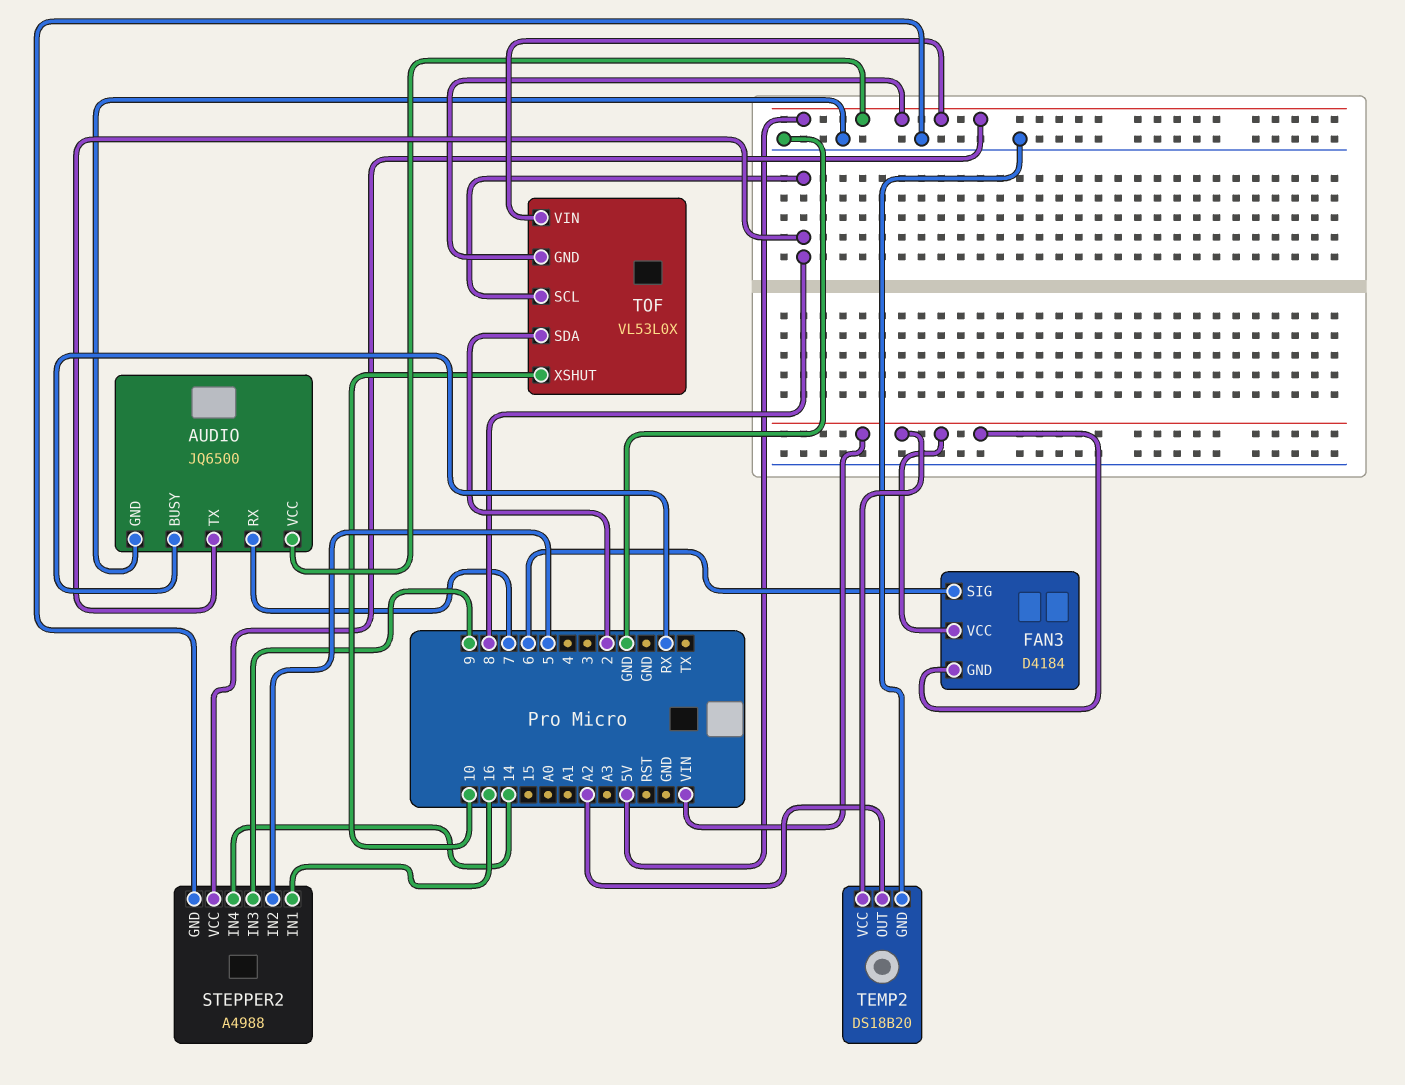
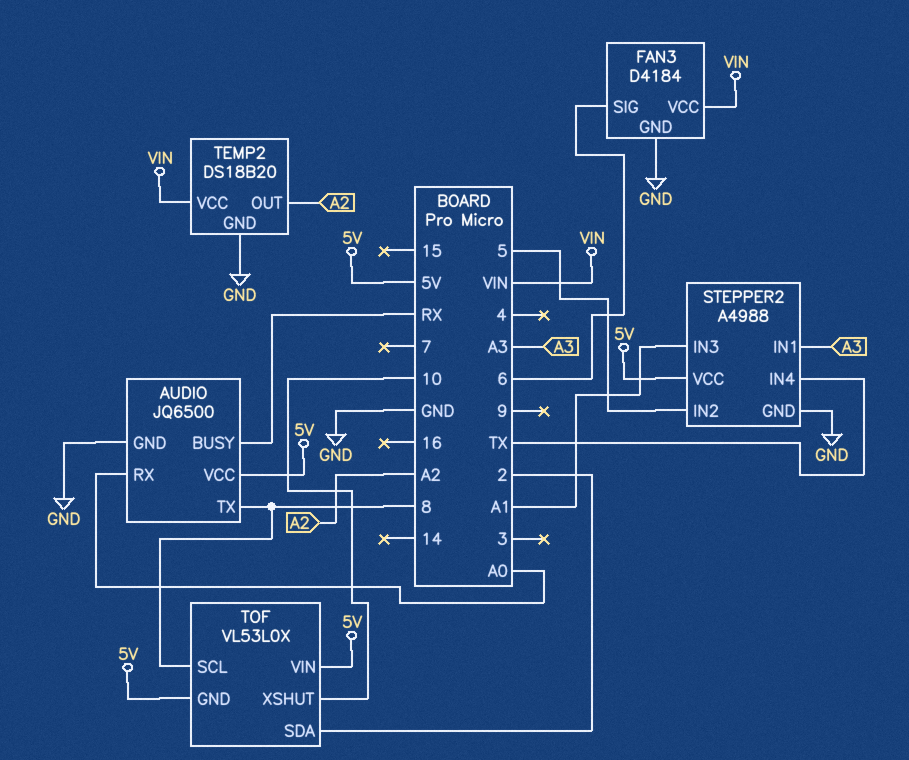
AUDIO pin RX: 7 -> A0
FAN3 pin GND: VIN -> GND
STEPPER2 pin IN1: 16 -> A3
STEPPER2 pin IN3: 9 -> A1
STEPPER2 pin IN4: 14 -> TX

